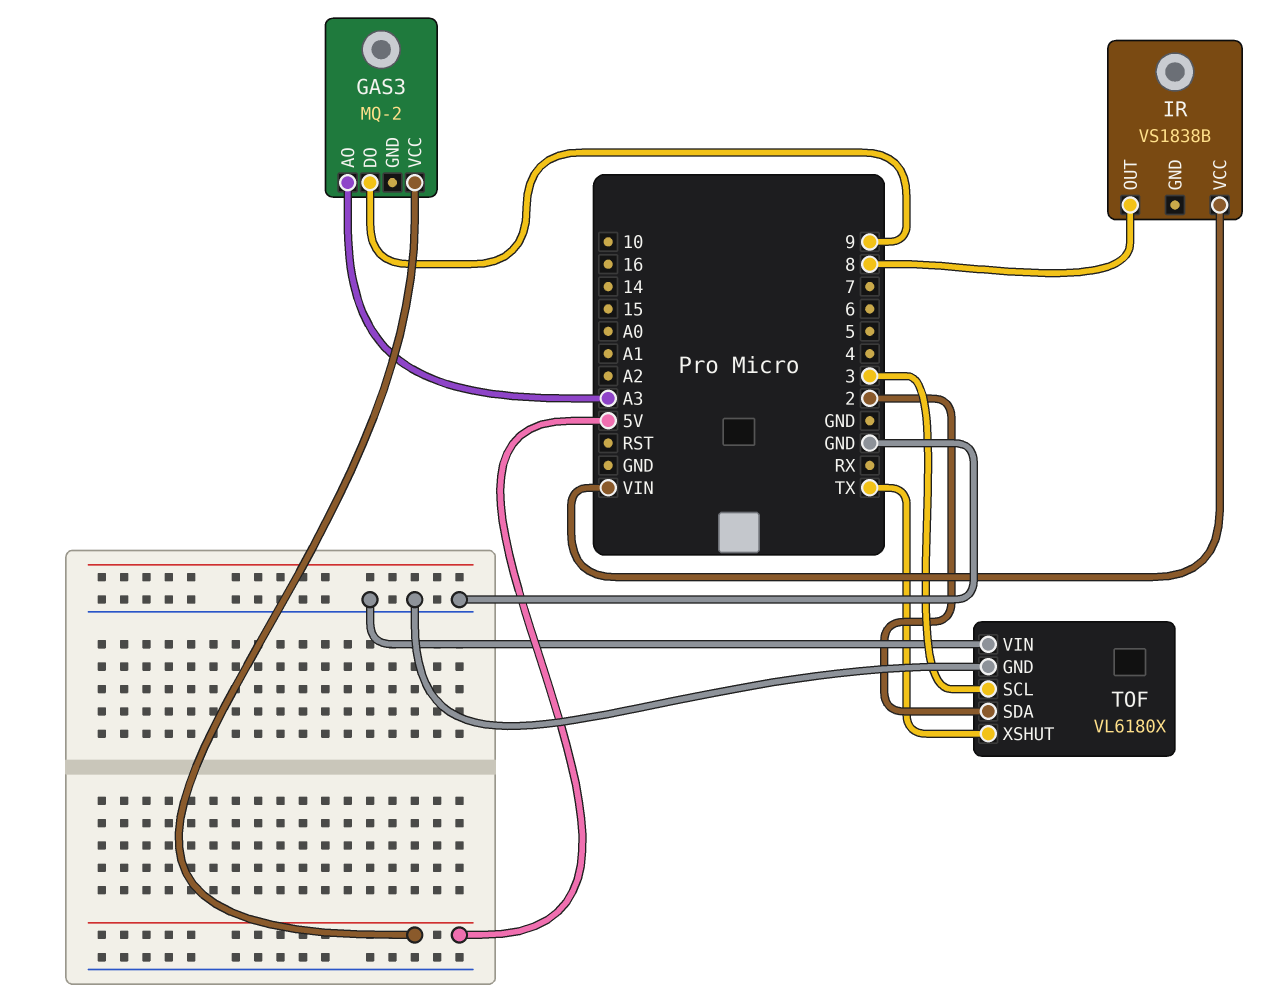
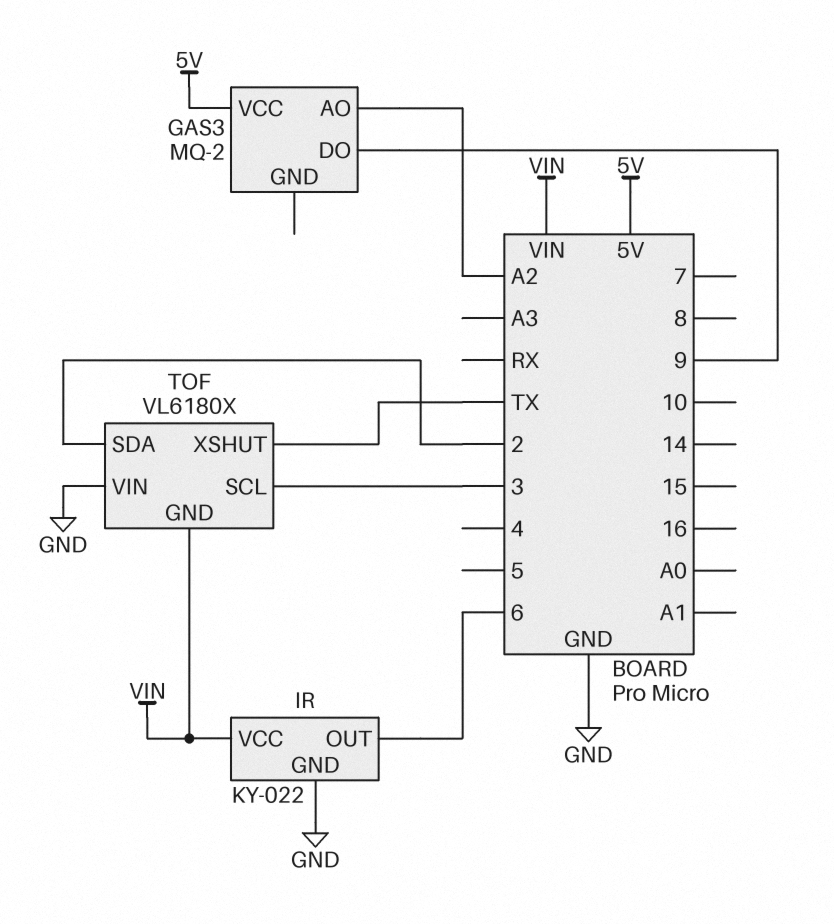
GAS3 pin AO: A3 -> A2
IR: VS1838B -> KY-022
IR pin GND: none -> GND
IR pin OUT: 8 -> 6
TOF pin GND: GND -> VIN

